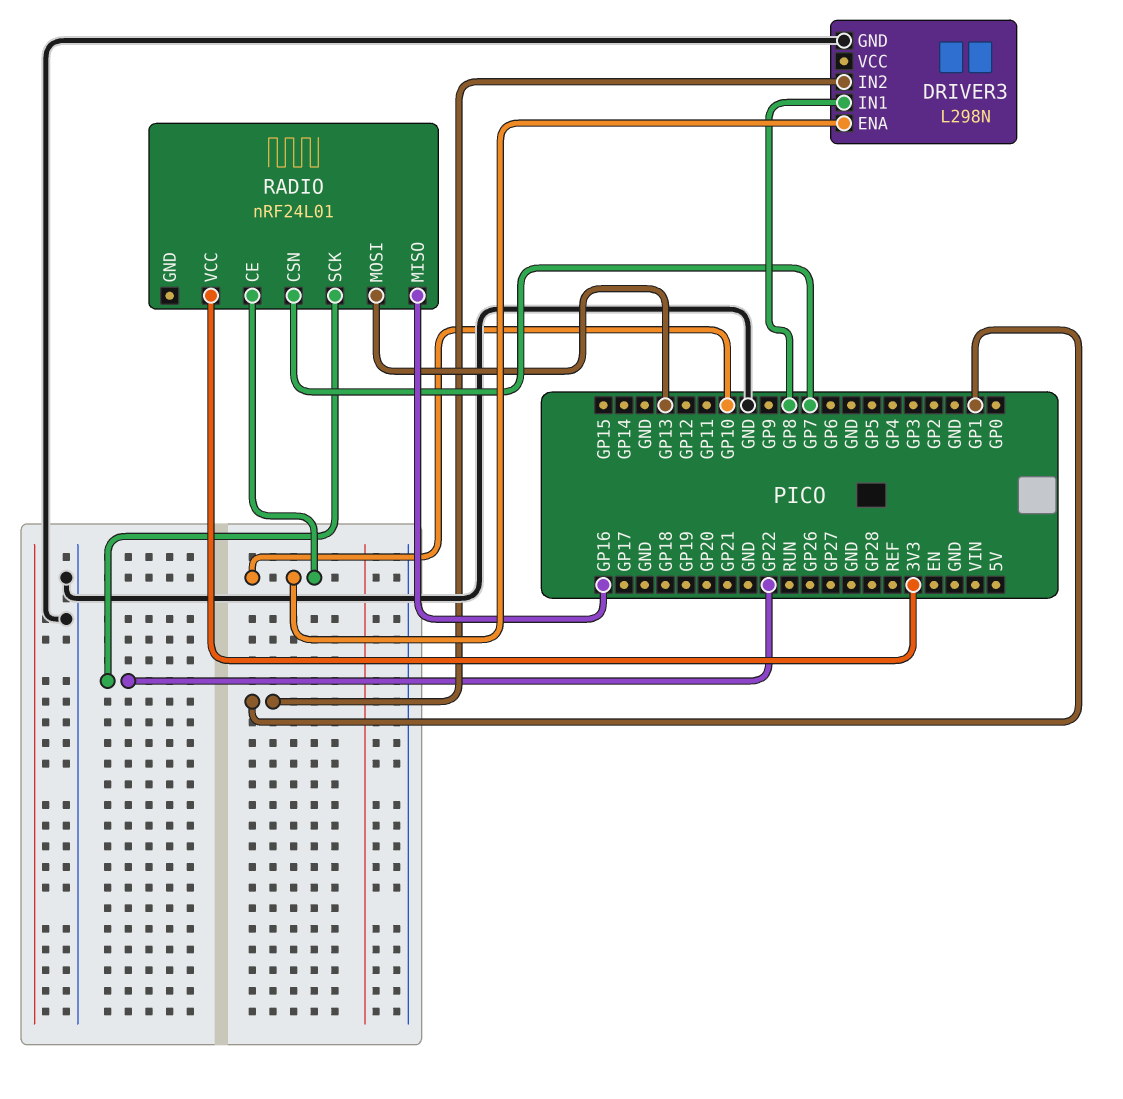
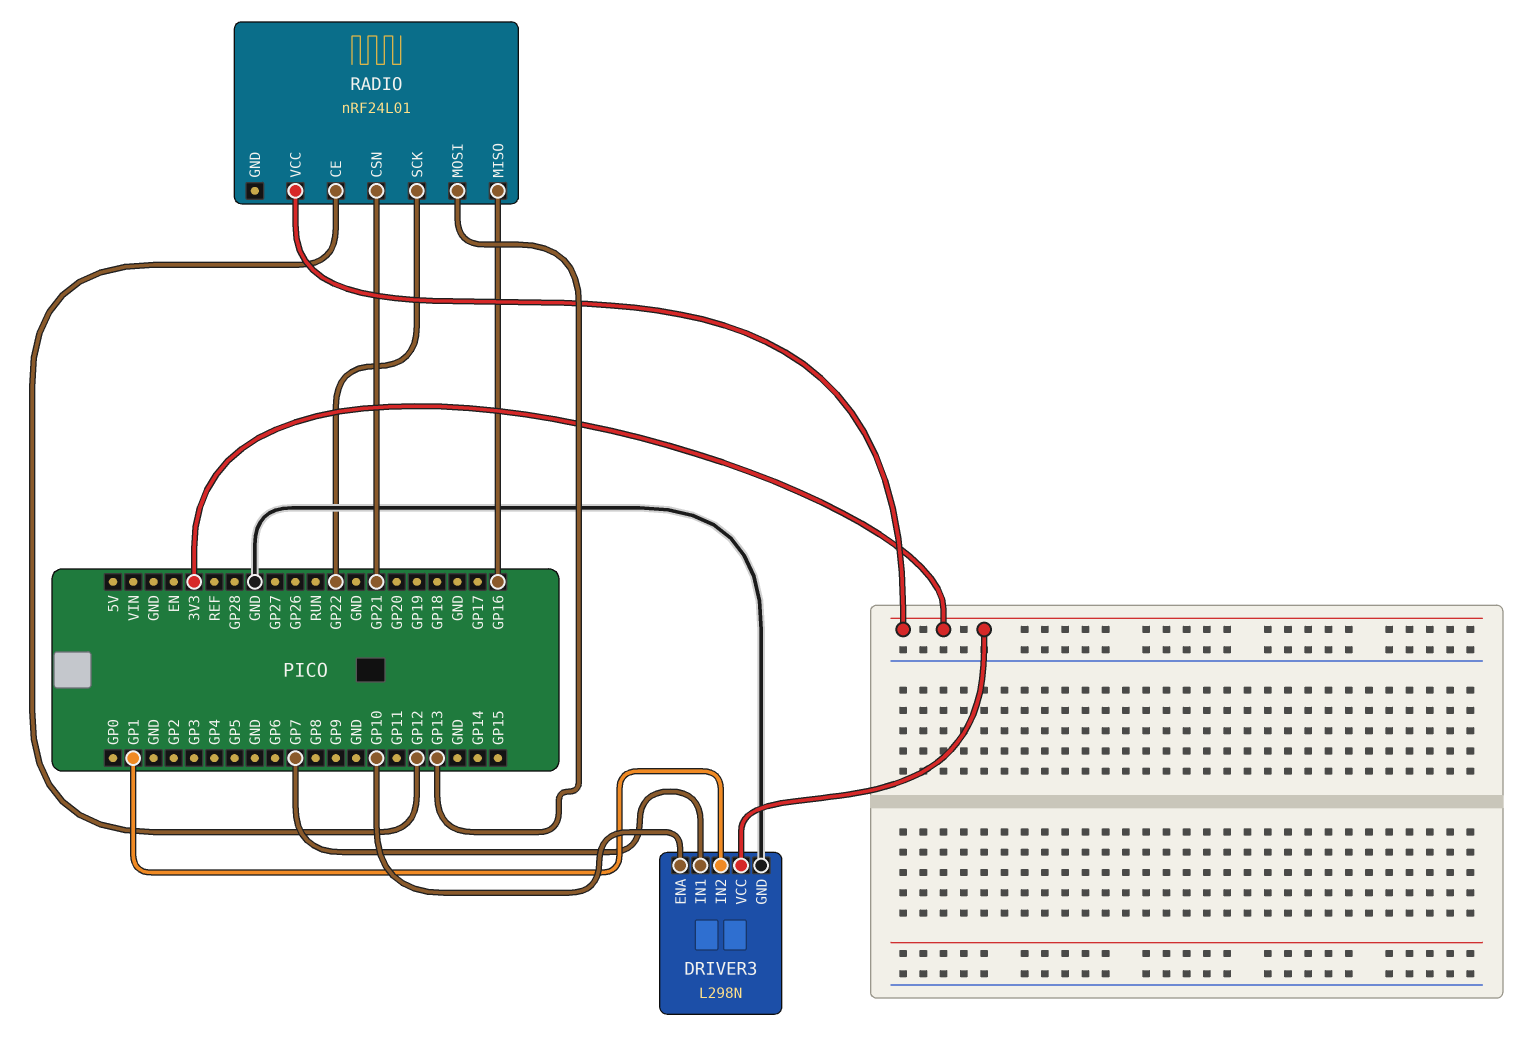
DRIVER3 pin IN1: GP8 -> GP7
DRIVER3 pin VCC: none -> 3V3
RADIO pin CE: GP10 -> GP12
RADIO pin CSN: GP7 -> GP21

